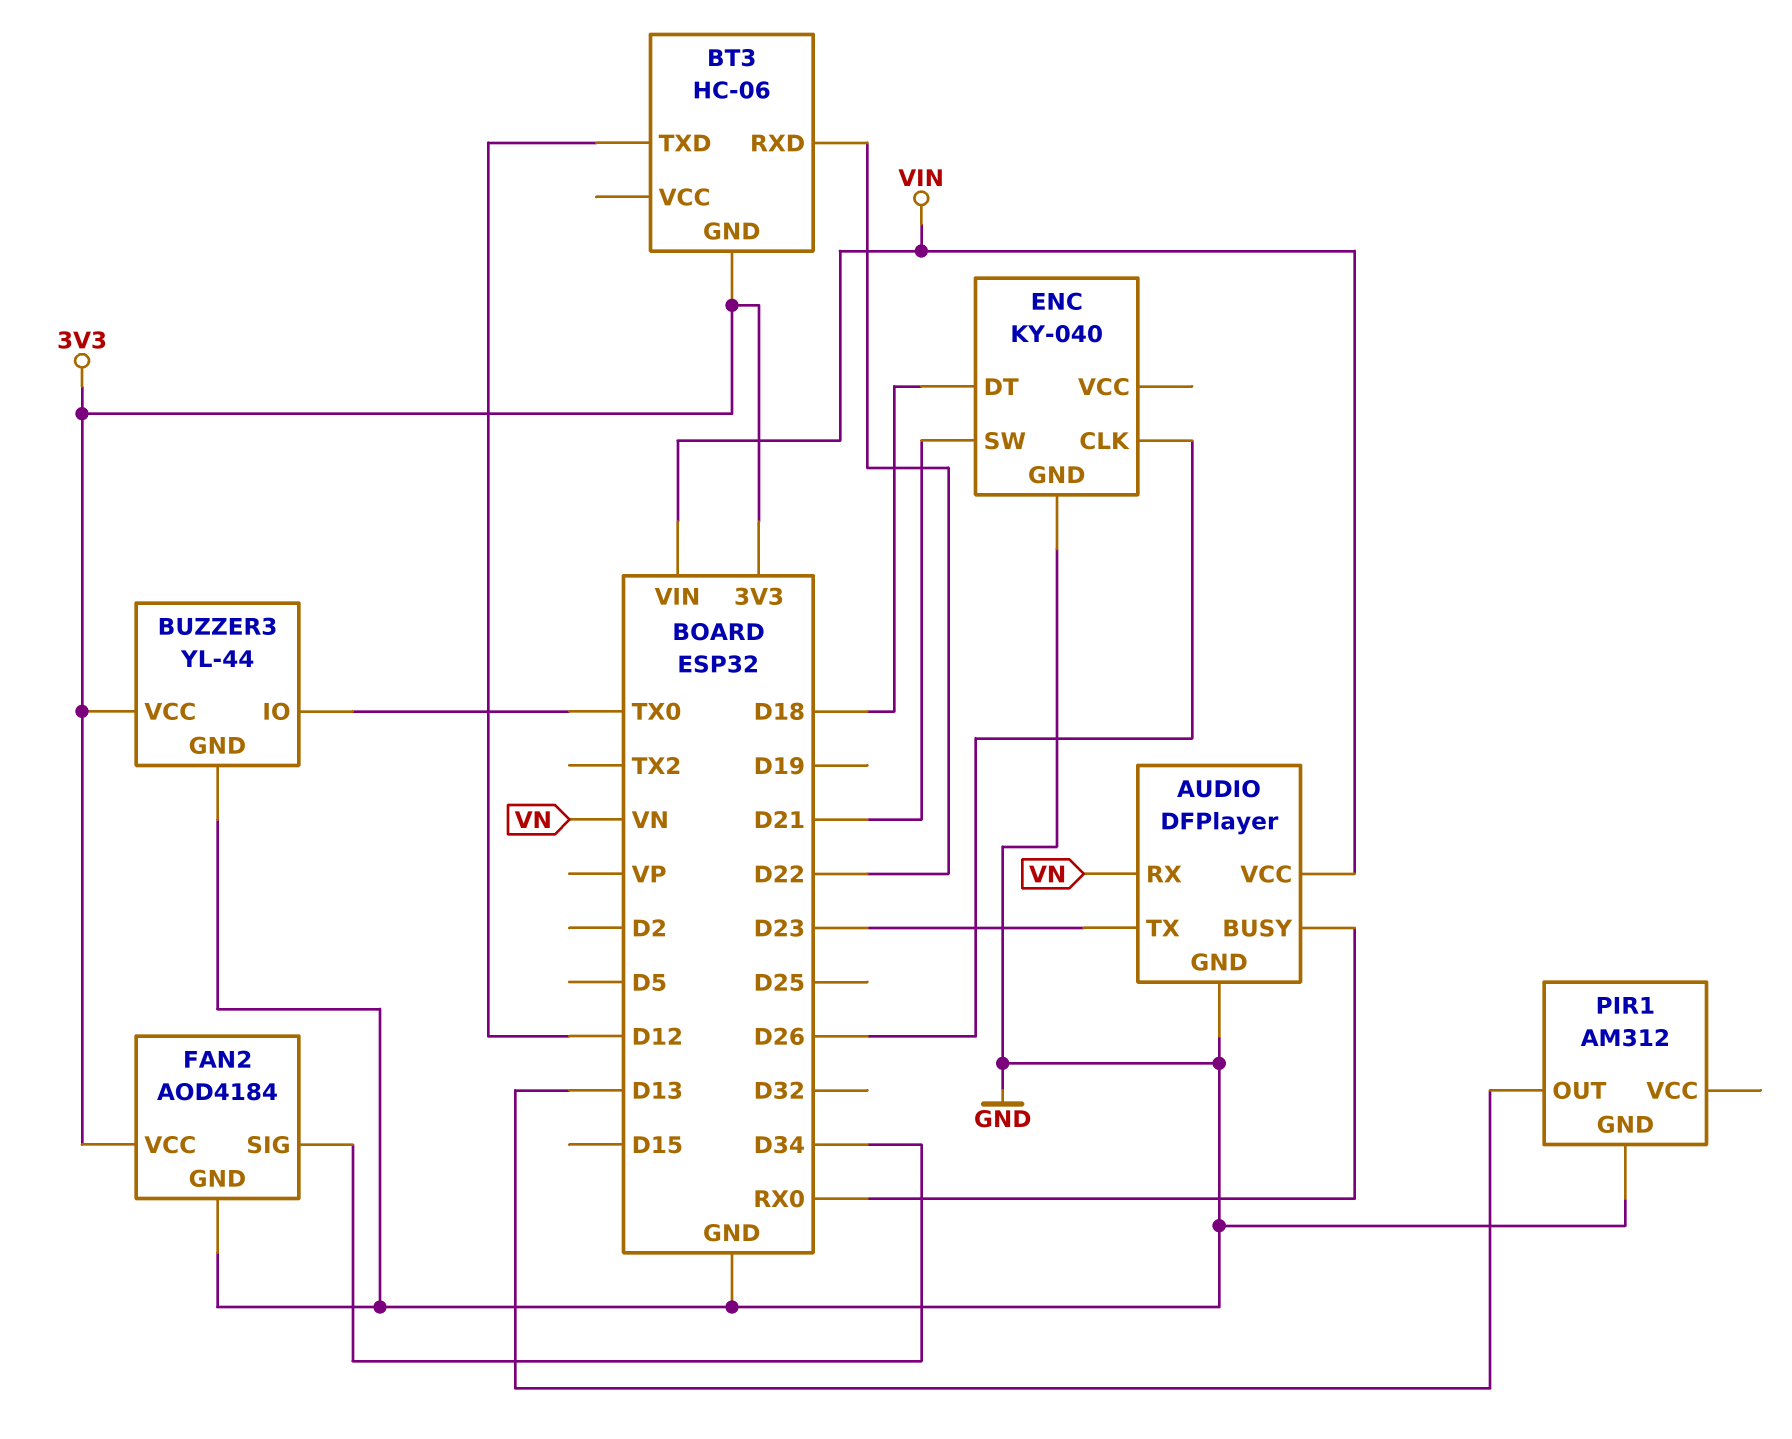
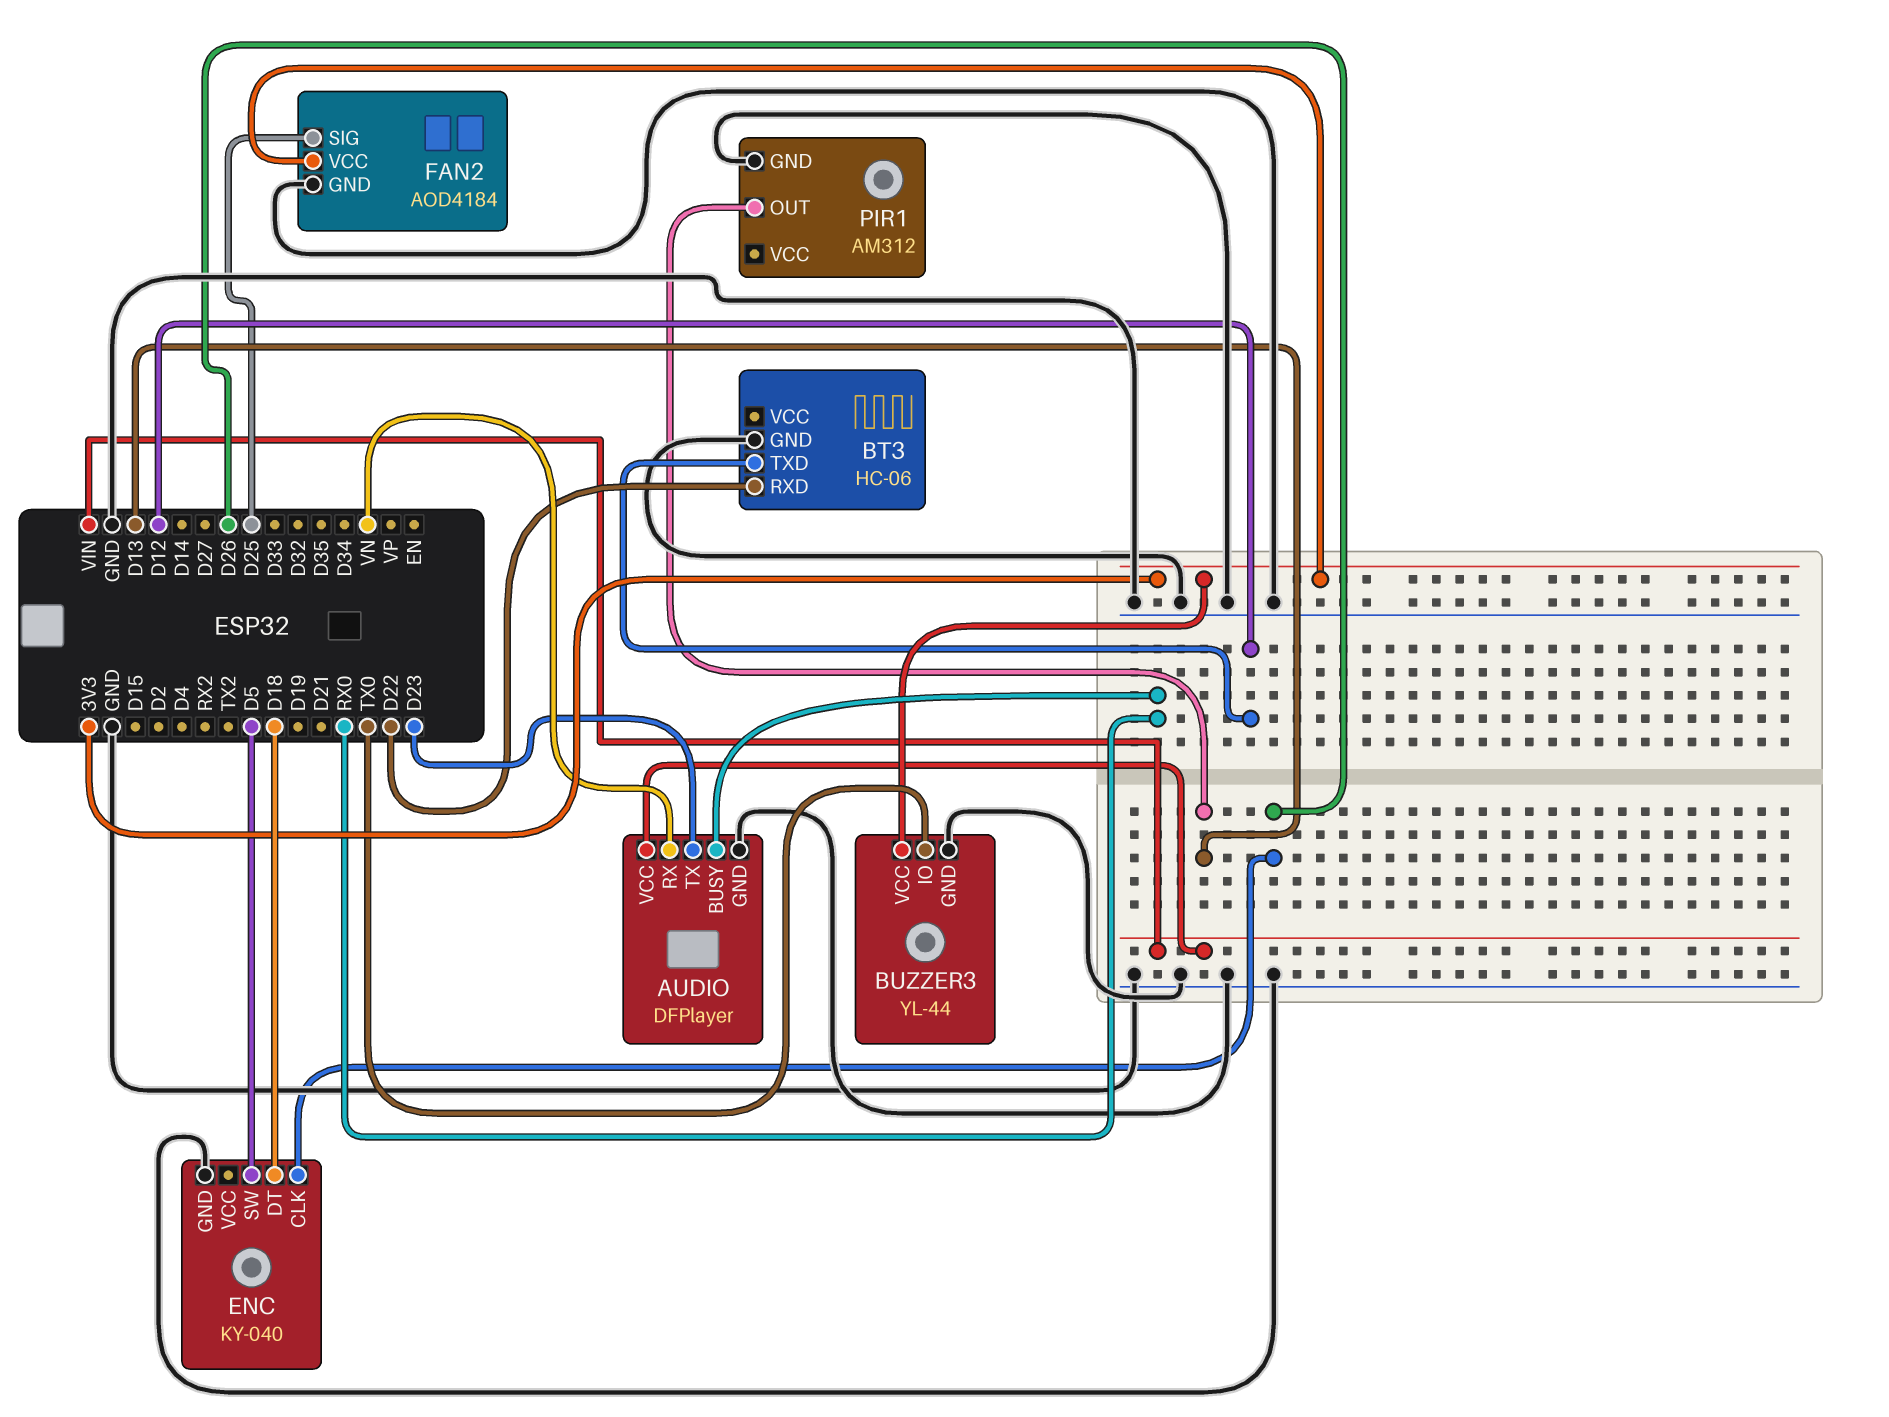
BT3 pin GND: 3V3 -> GND
ENC pin SW: D21 -> D5
FAN2 pin SIG: D34 -> D25

